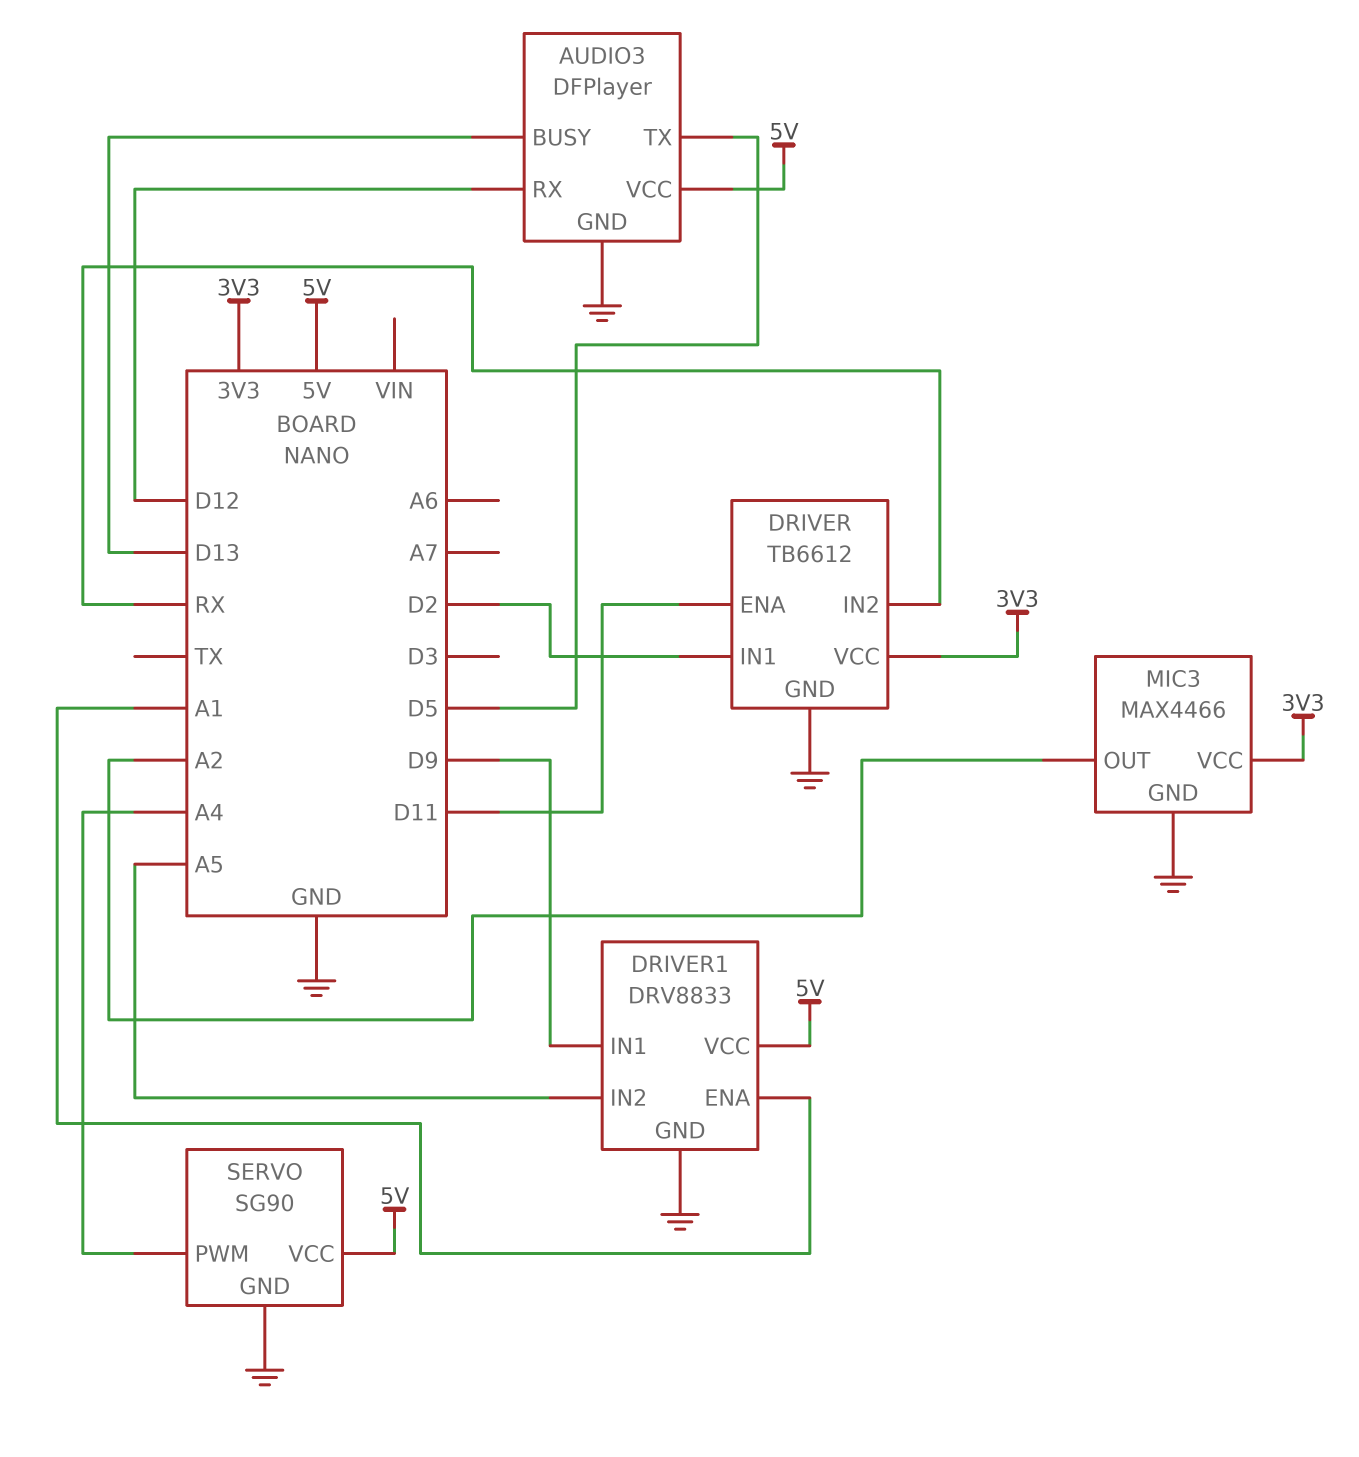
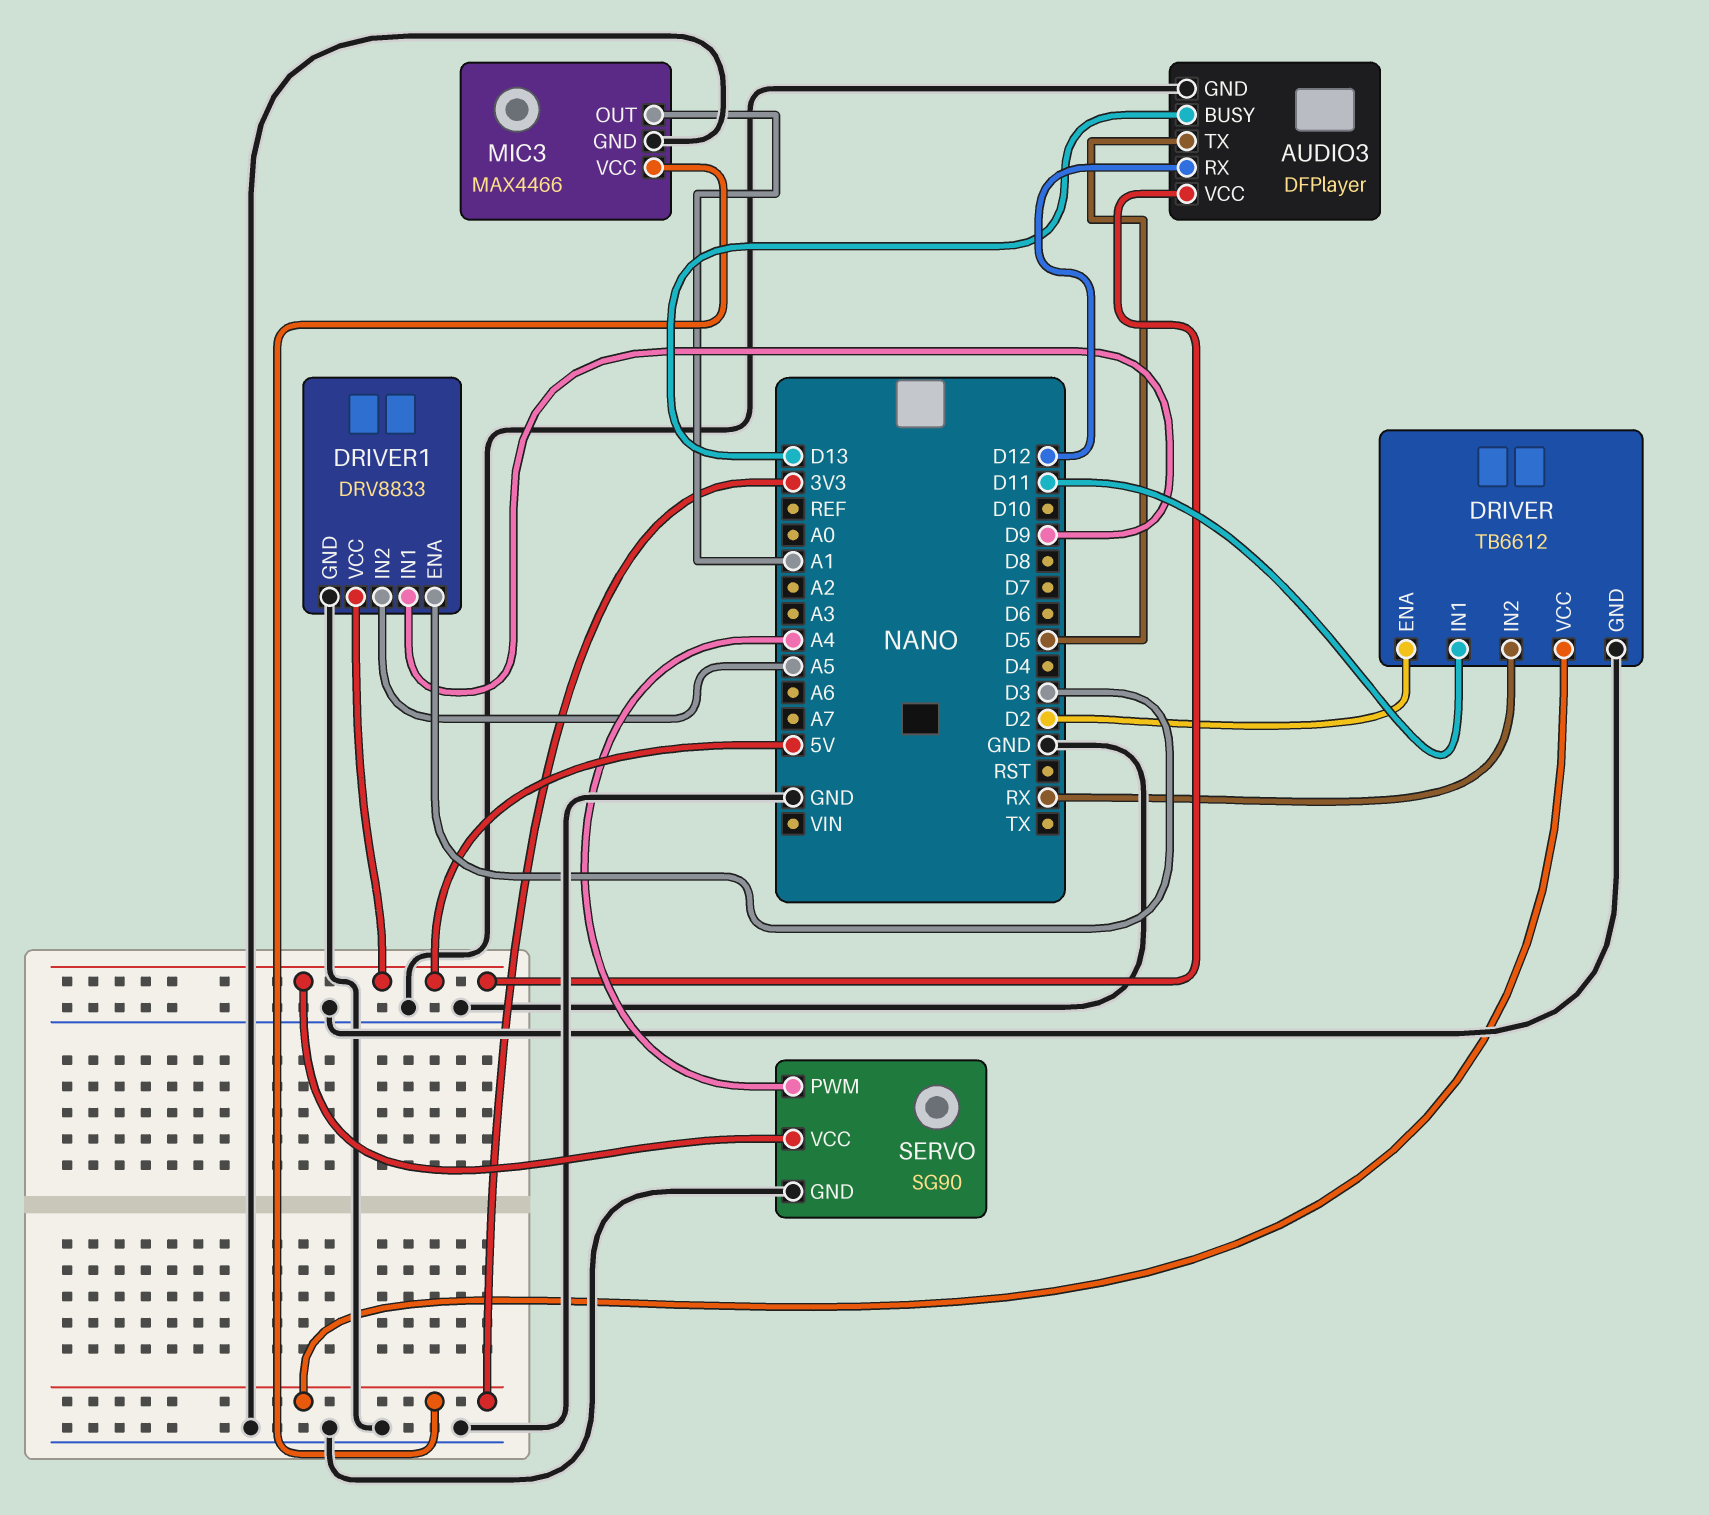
DRIVER pin ENA: D11 -> D2
DRIVER pin IN1: D2 -> D11
DRIVER1 pin ENA: A1 -> D3
MIC3 pin OUT: A2 -> A1

